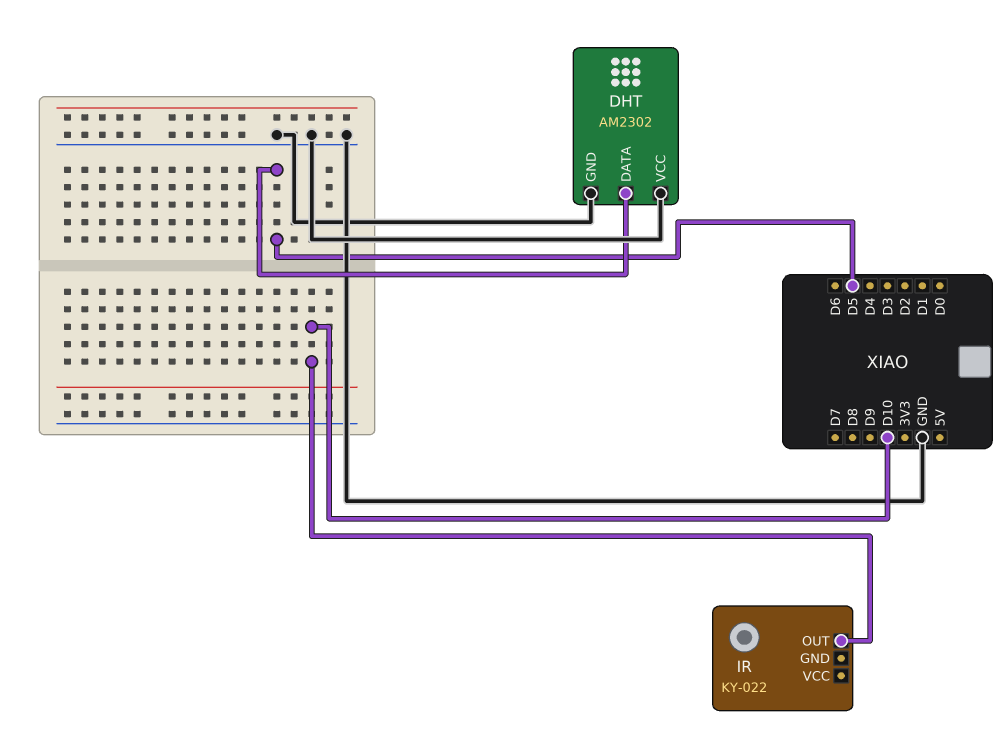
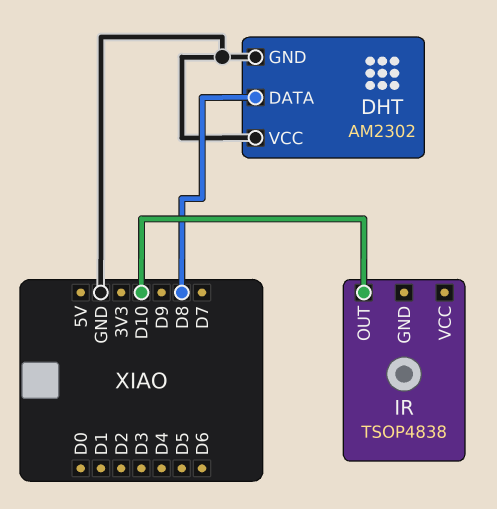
DHT pin DATA: D5 -> D8
IR: KY-022 -> TSOP4838

